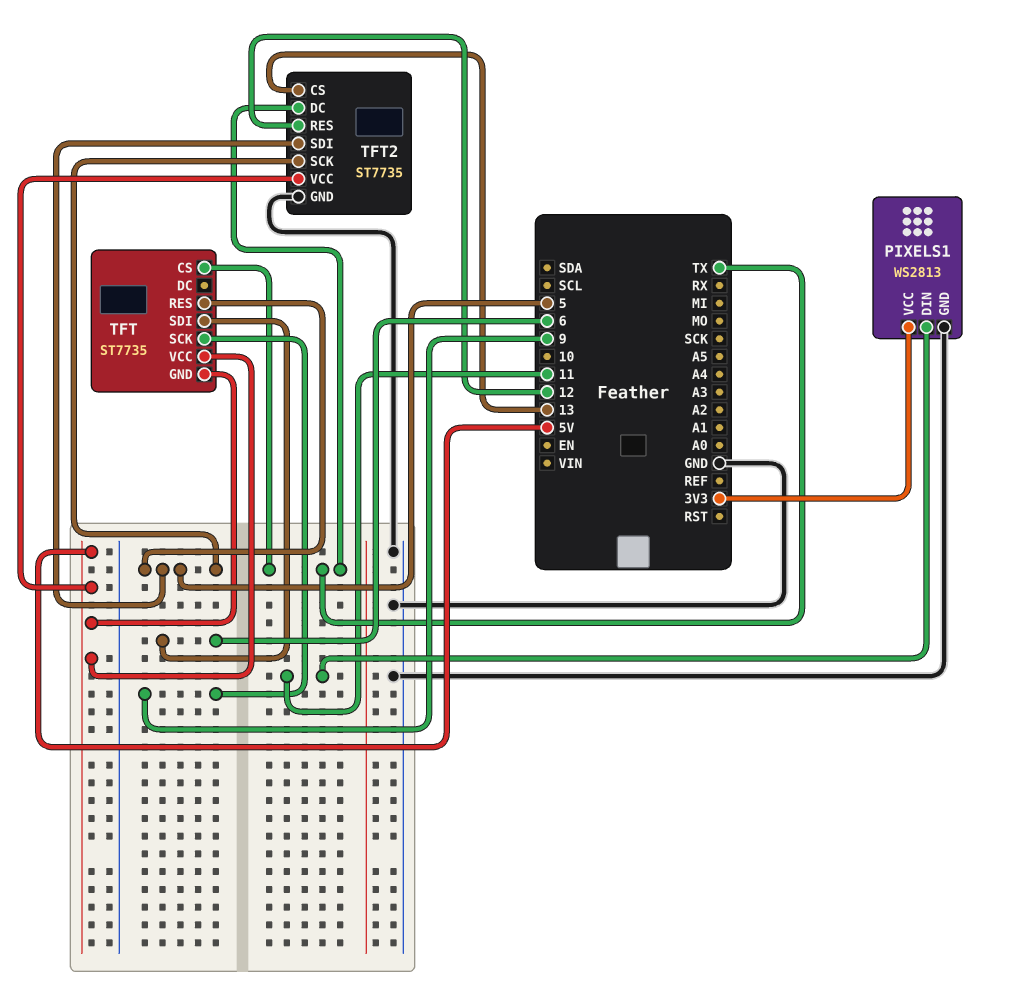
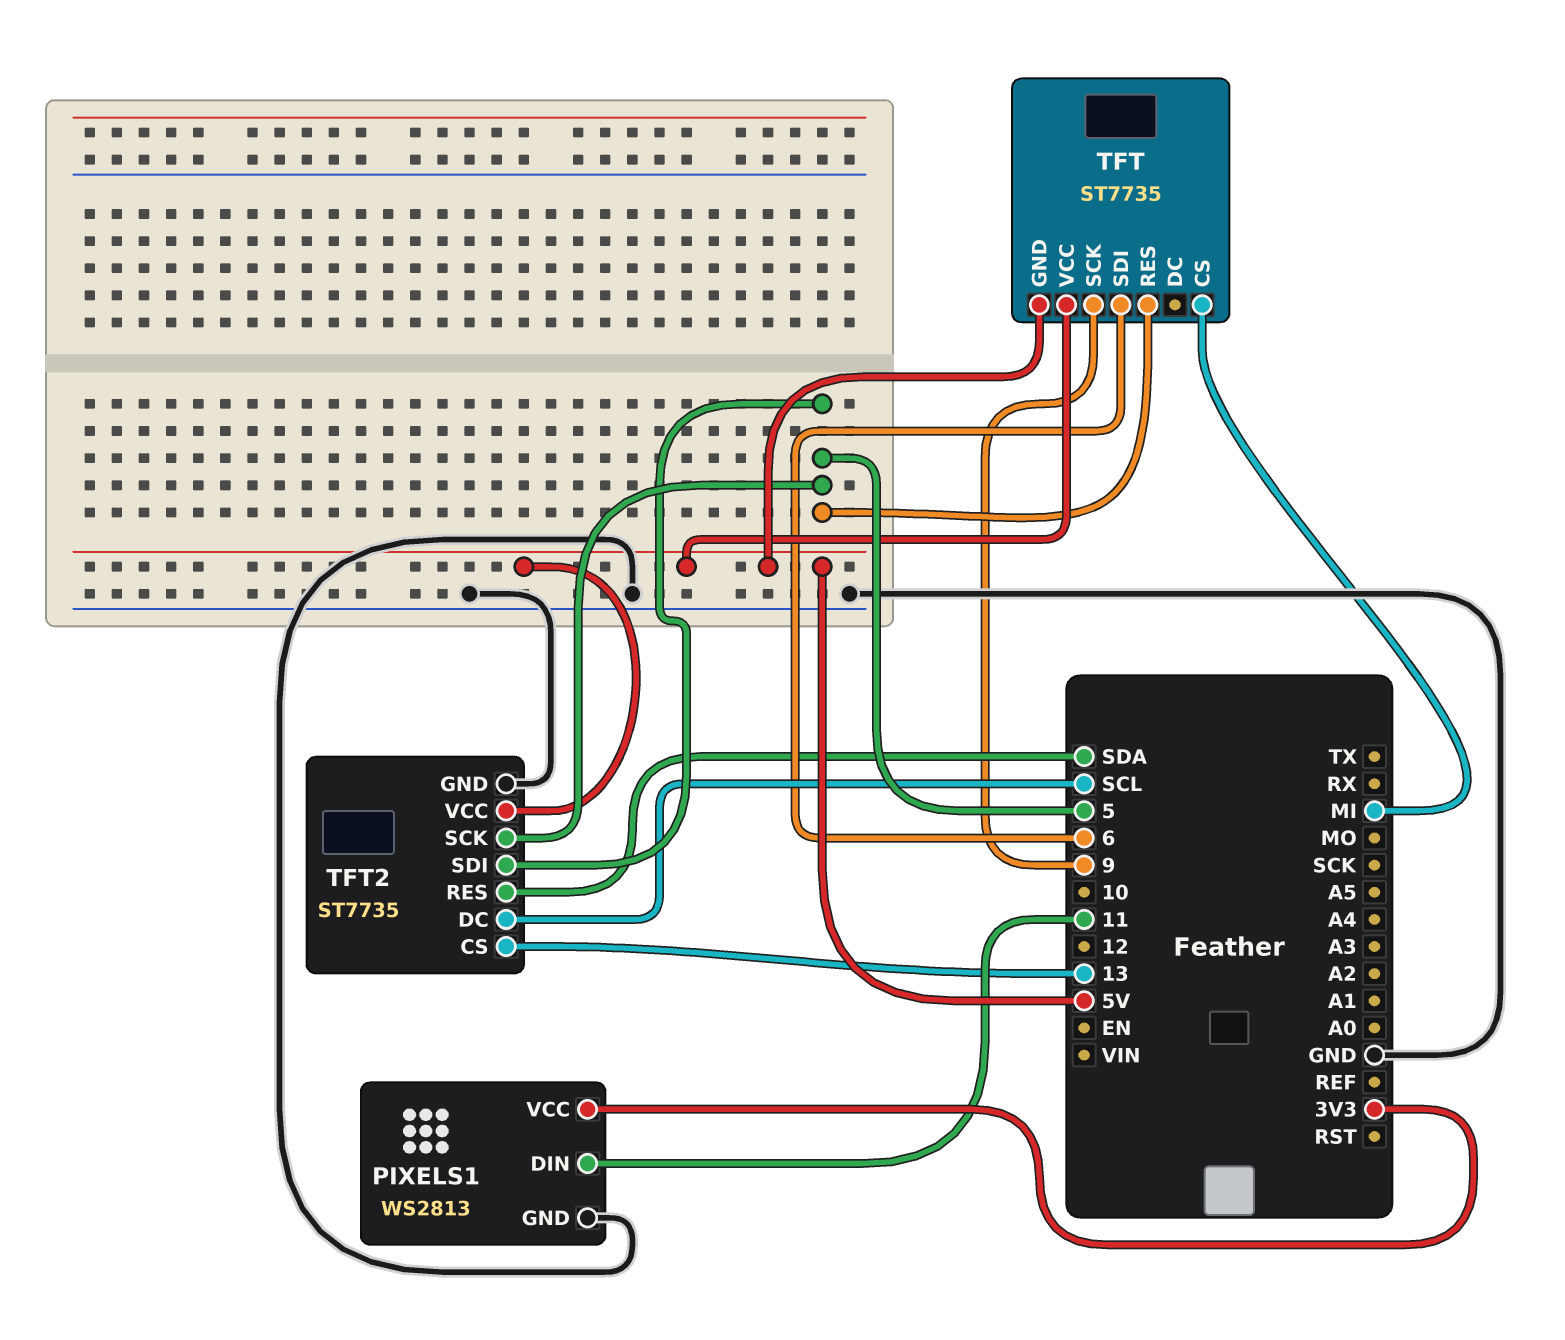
TFT pin CS: TX -> MI
TFT2 pin DC: TX -> SCL
TFT2 pin RES: 12 -> SDA

